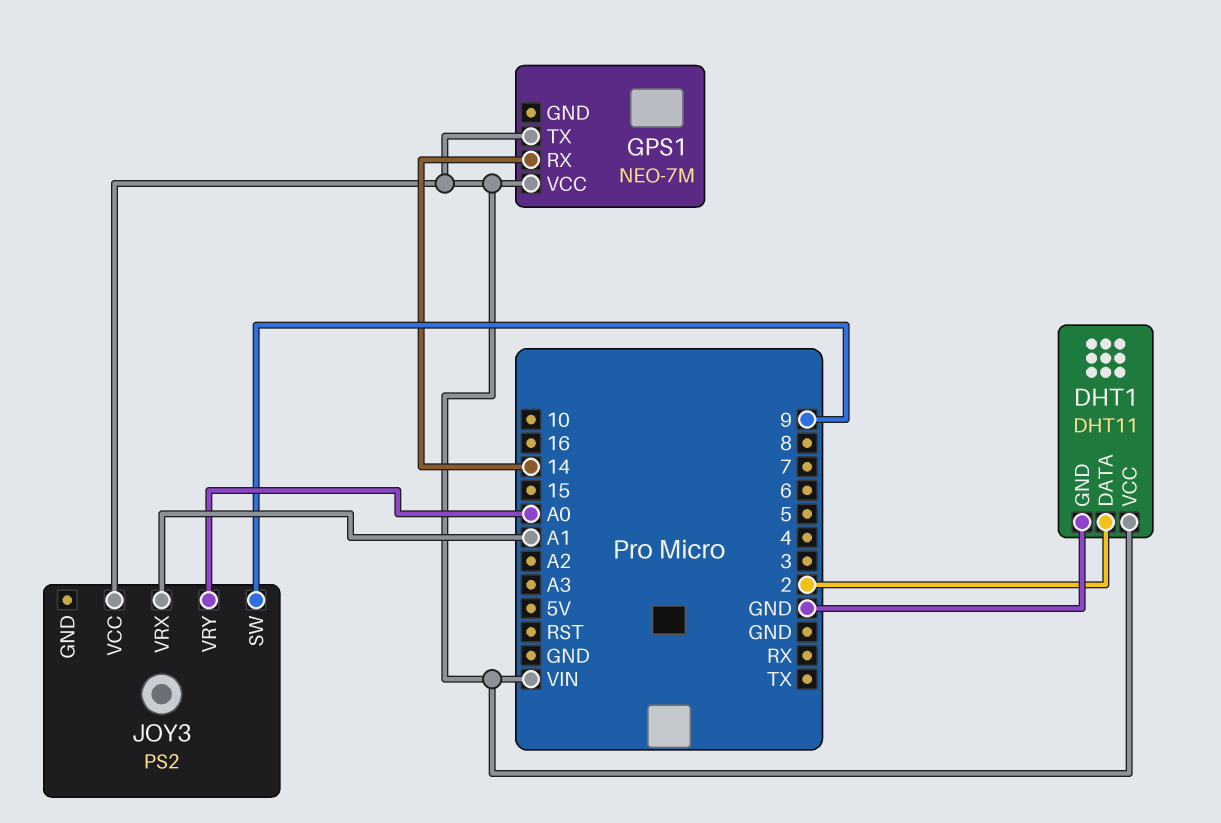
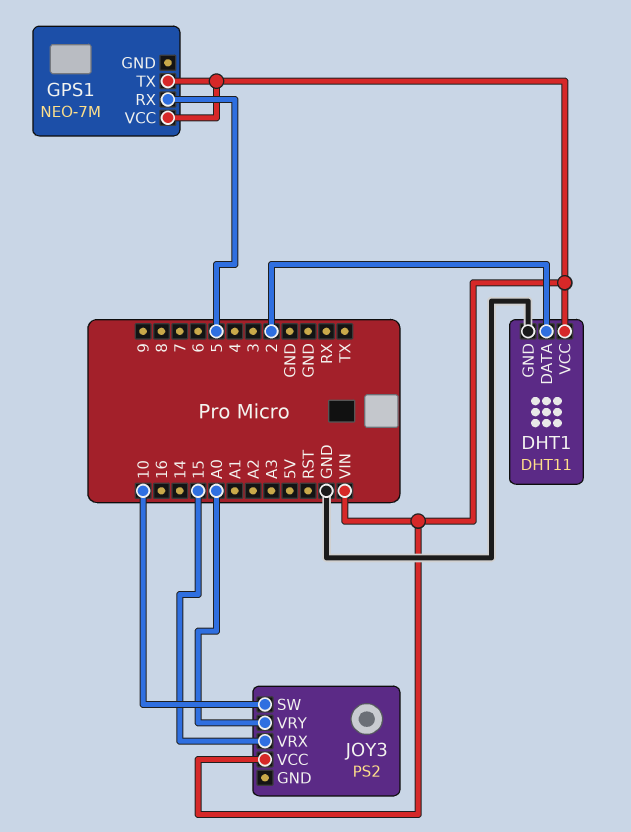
GPS1 pin RX: 14 -> 5
JOY3 pin SW: 9 -> 10
JOY3 pin VRX: A1 -> 15

